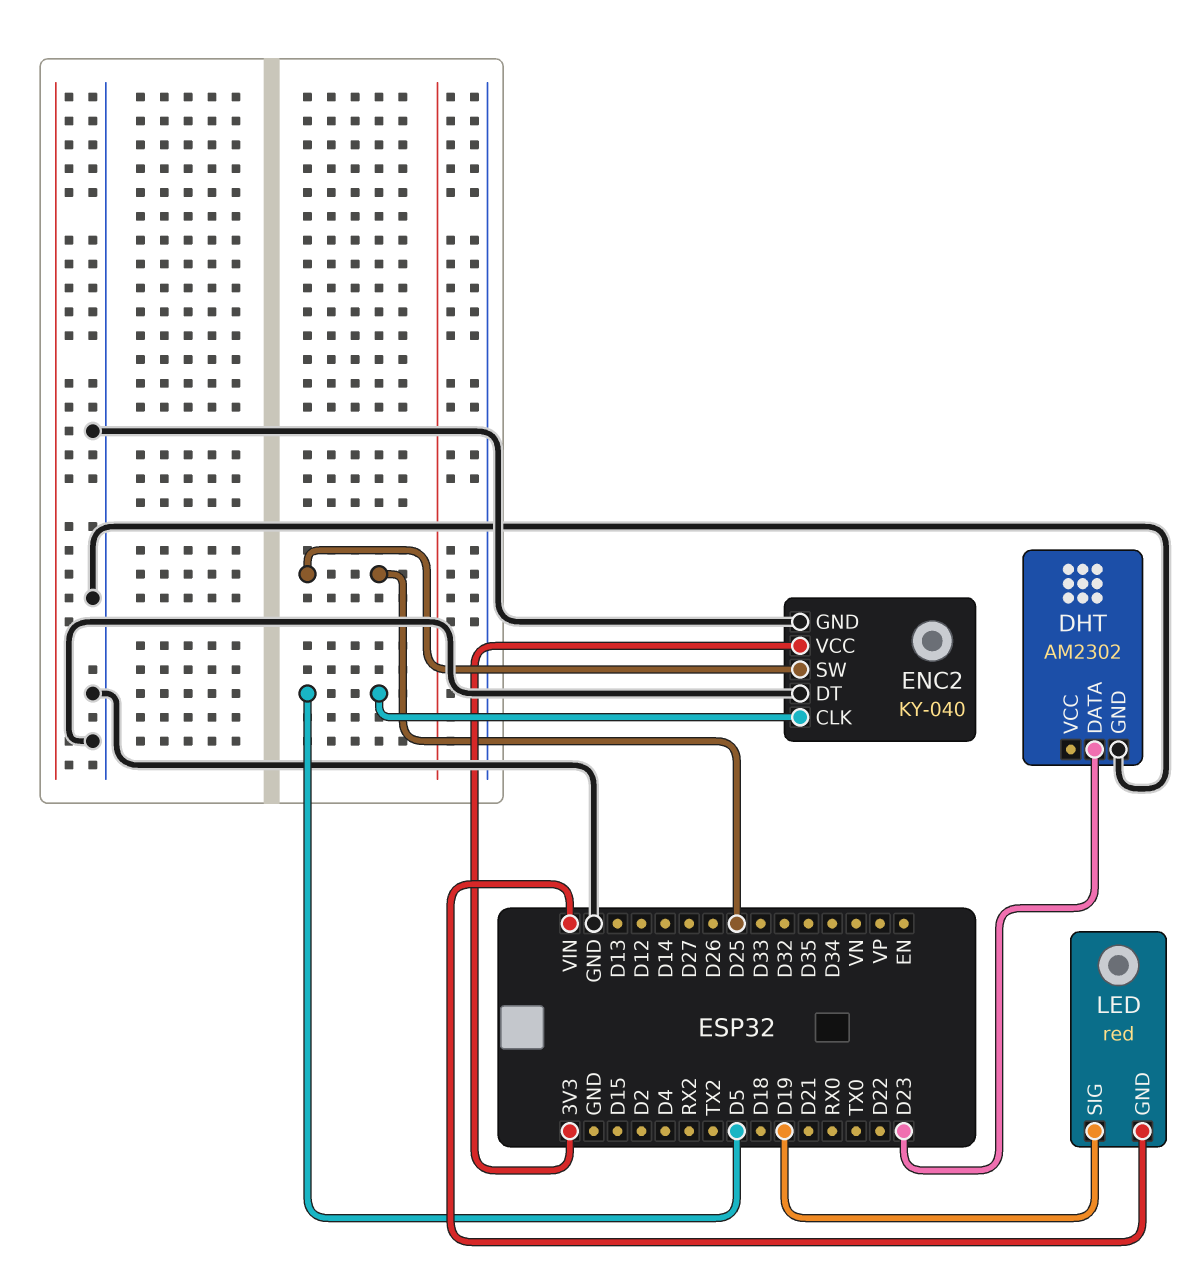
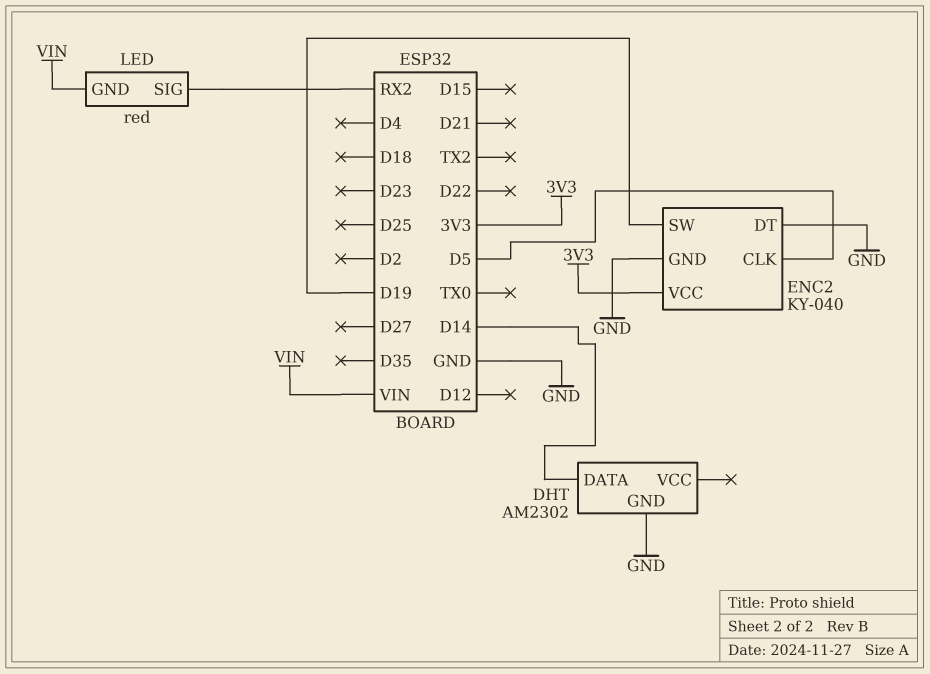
DHT pin DATA: D23 -> D14
ENC2 pin SW: D25 -> D19
LED pin SIG: D19 -> RX2

